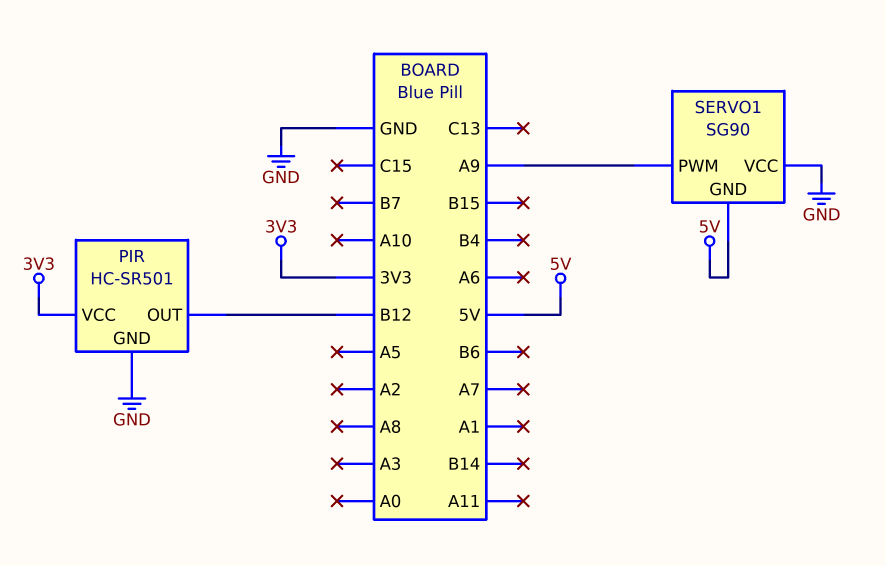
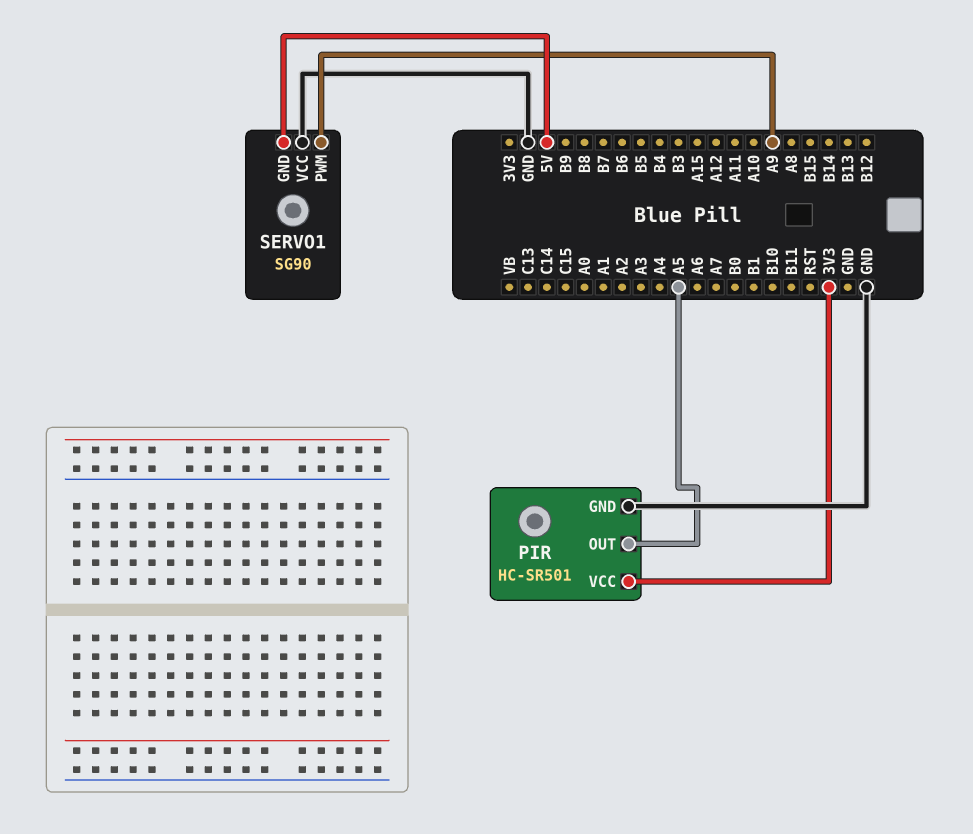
PIR pin OUT: B12 -> A5

